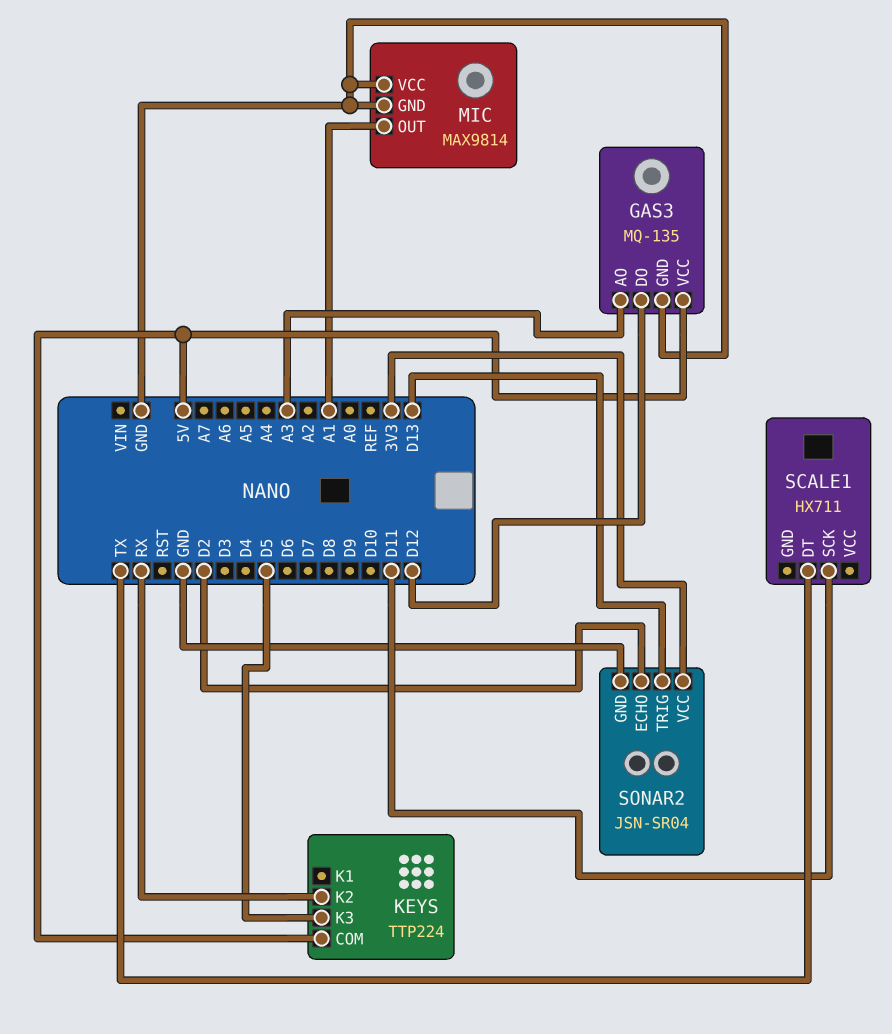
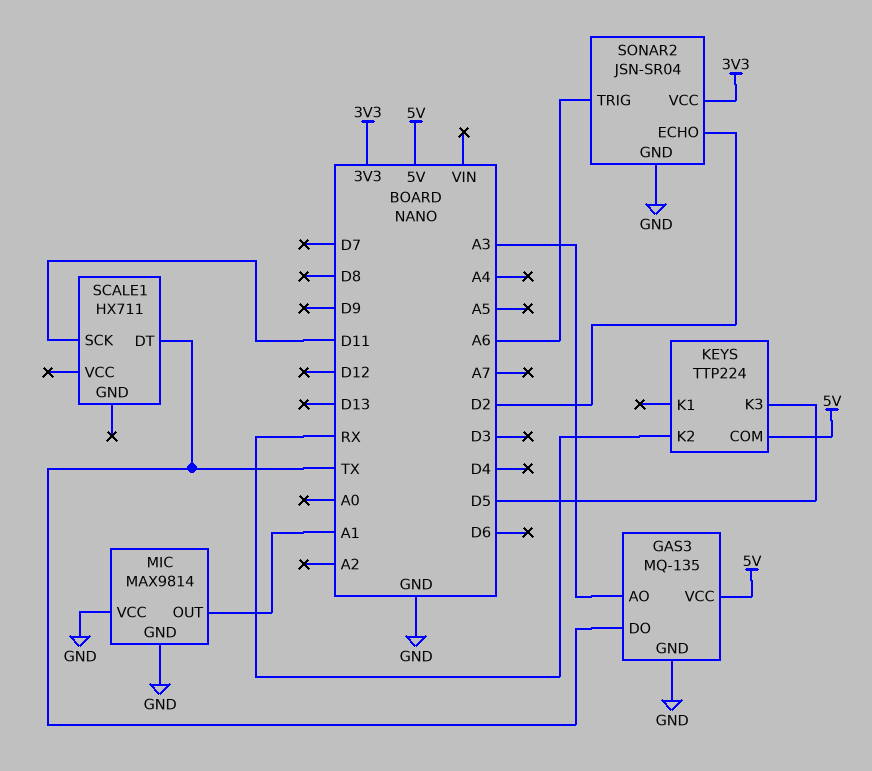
GAS3 pin DO: D12 -> TX
SONAR2 pin TRIG: D13 -> A6

